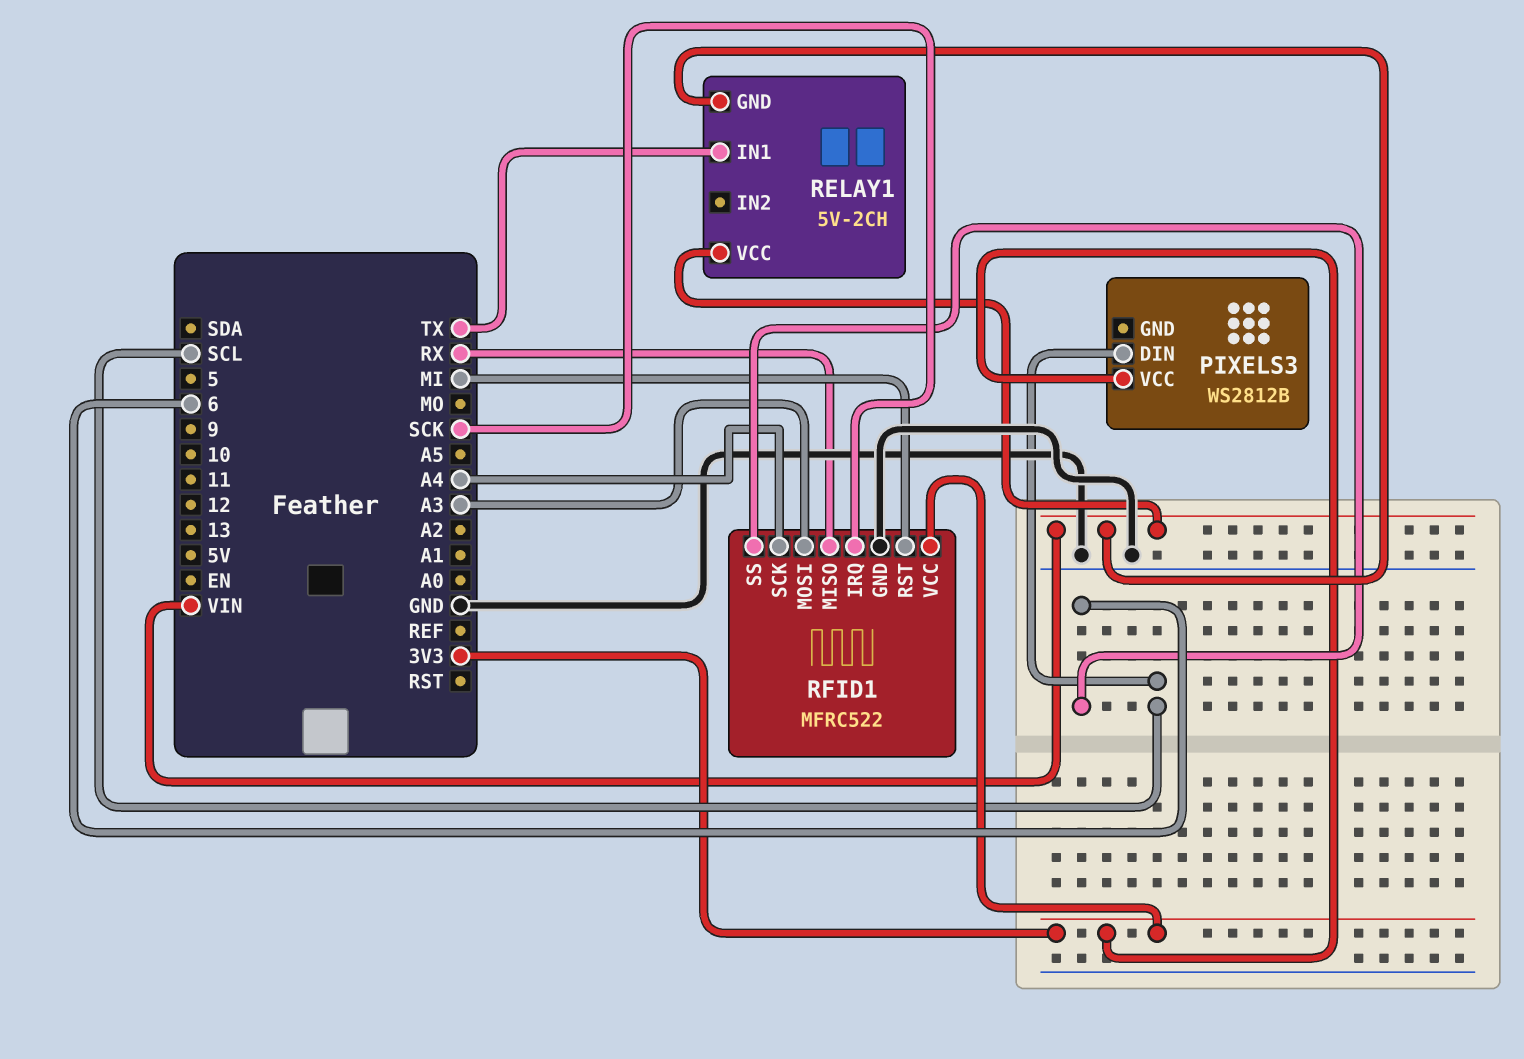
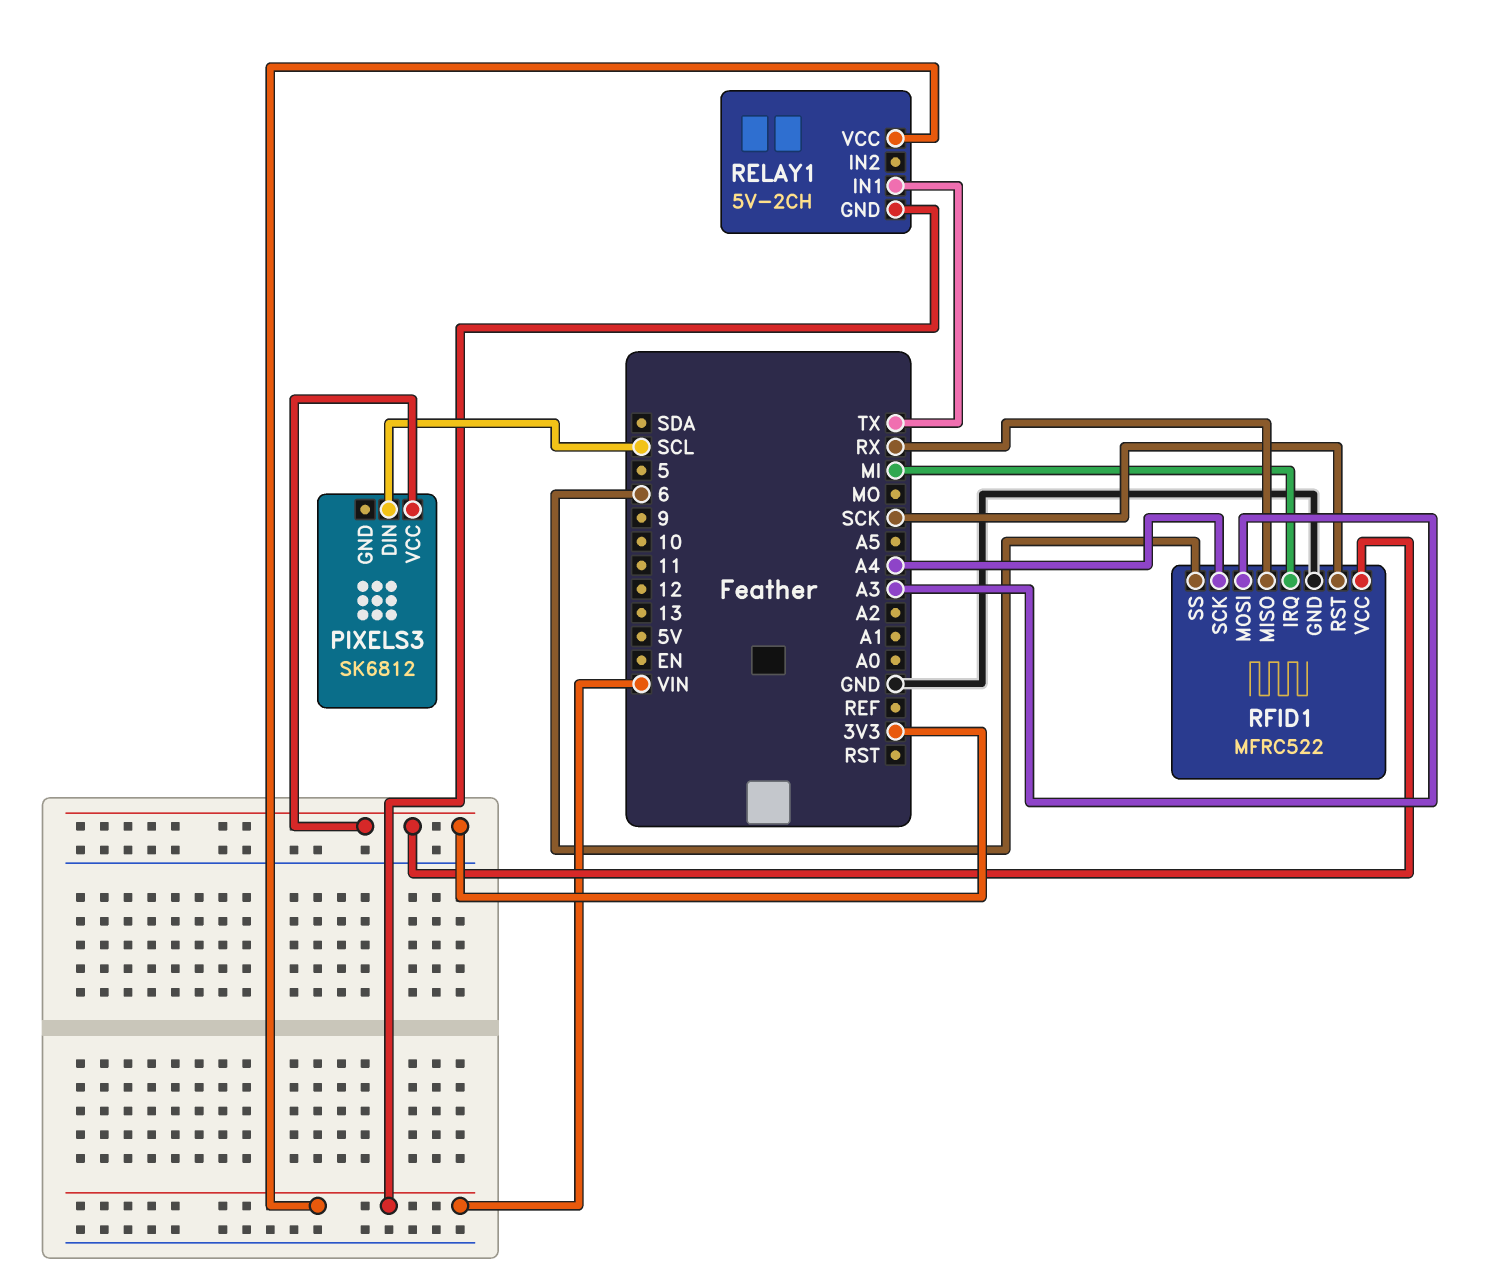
PIXELS3: WS2812B -> SK6812
RFID1 pin IRQ: SCK -> MI
RFID1 pin RST: MI -> SCK

